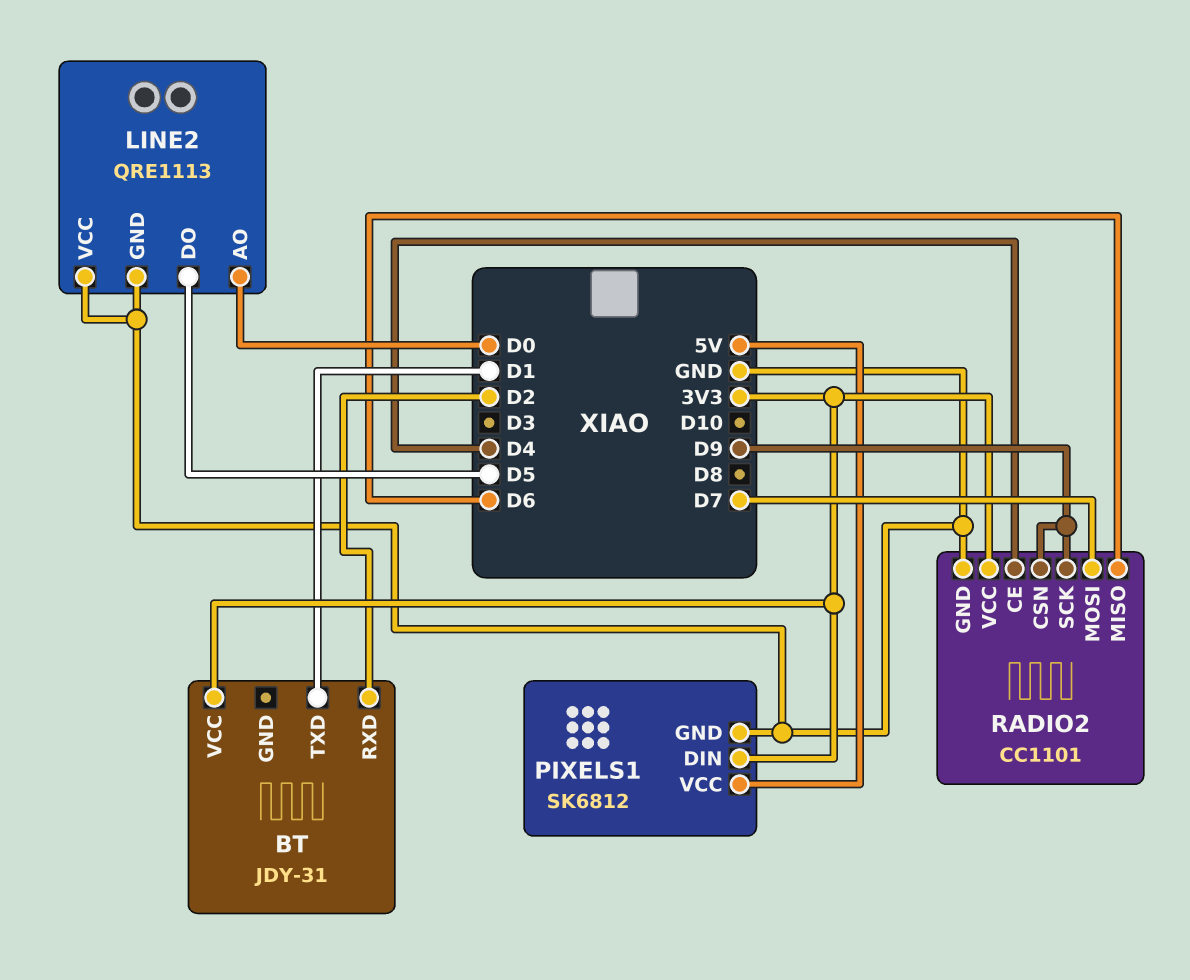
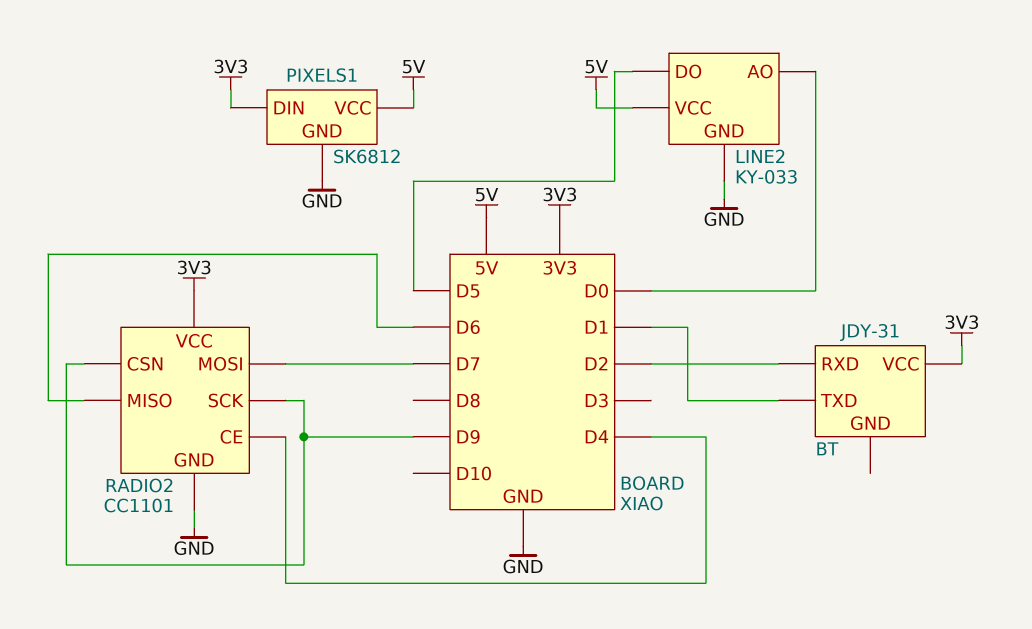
LINE2: QRE1113 -> KY-033
LINE2 pin VCC: GND -> 5V

